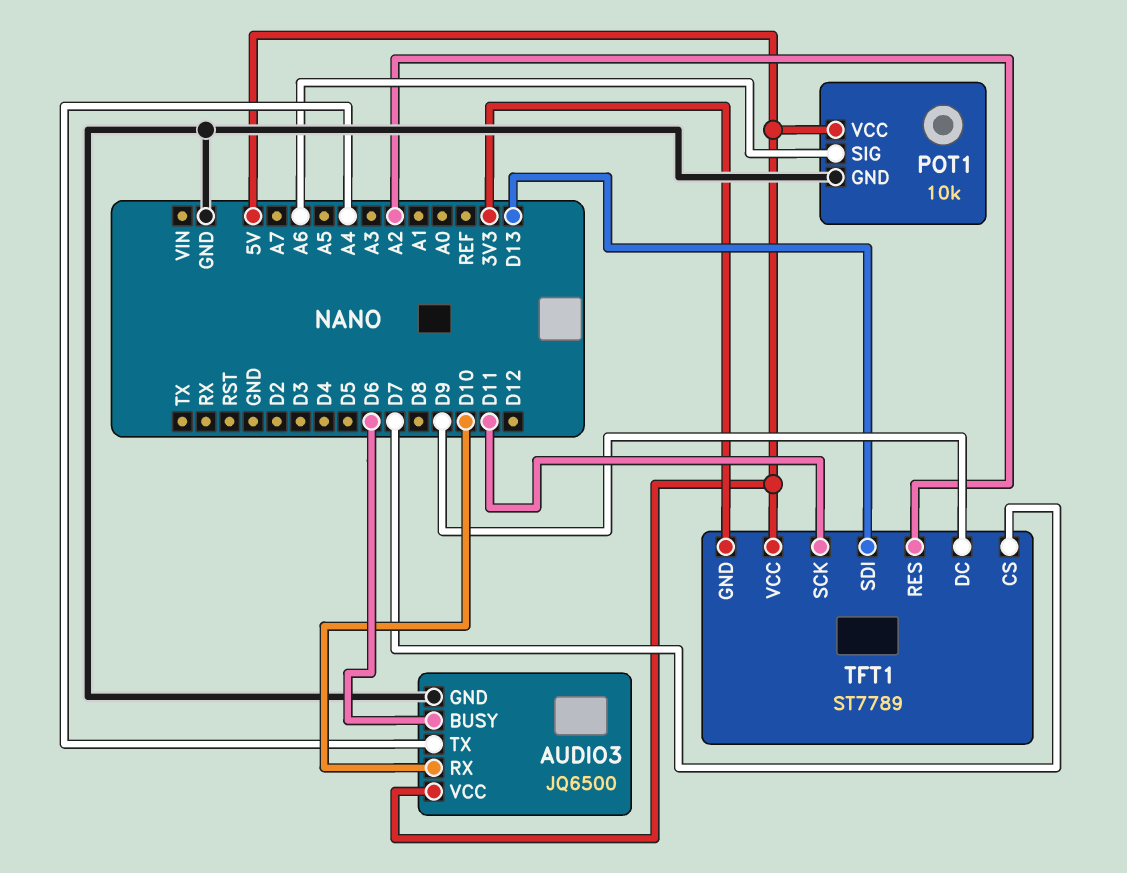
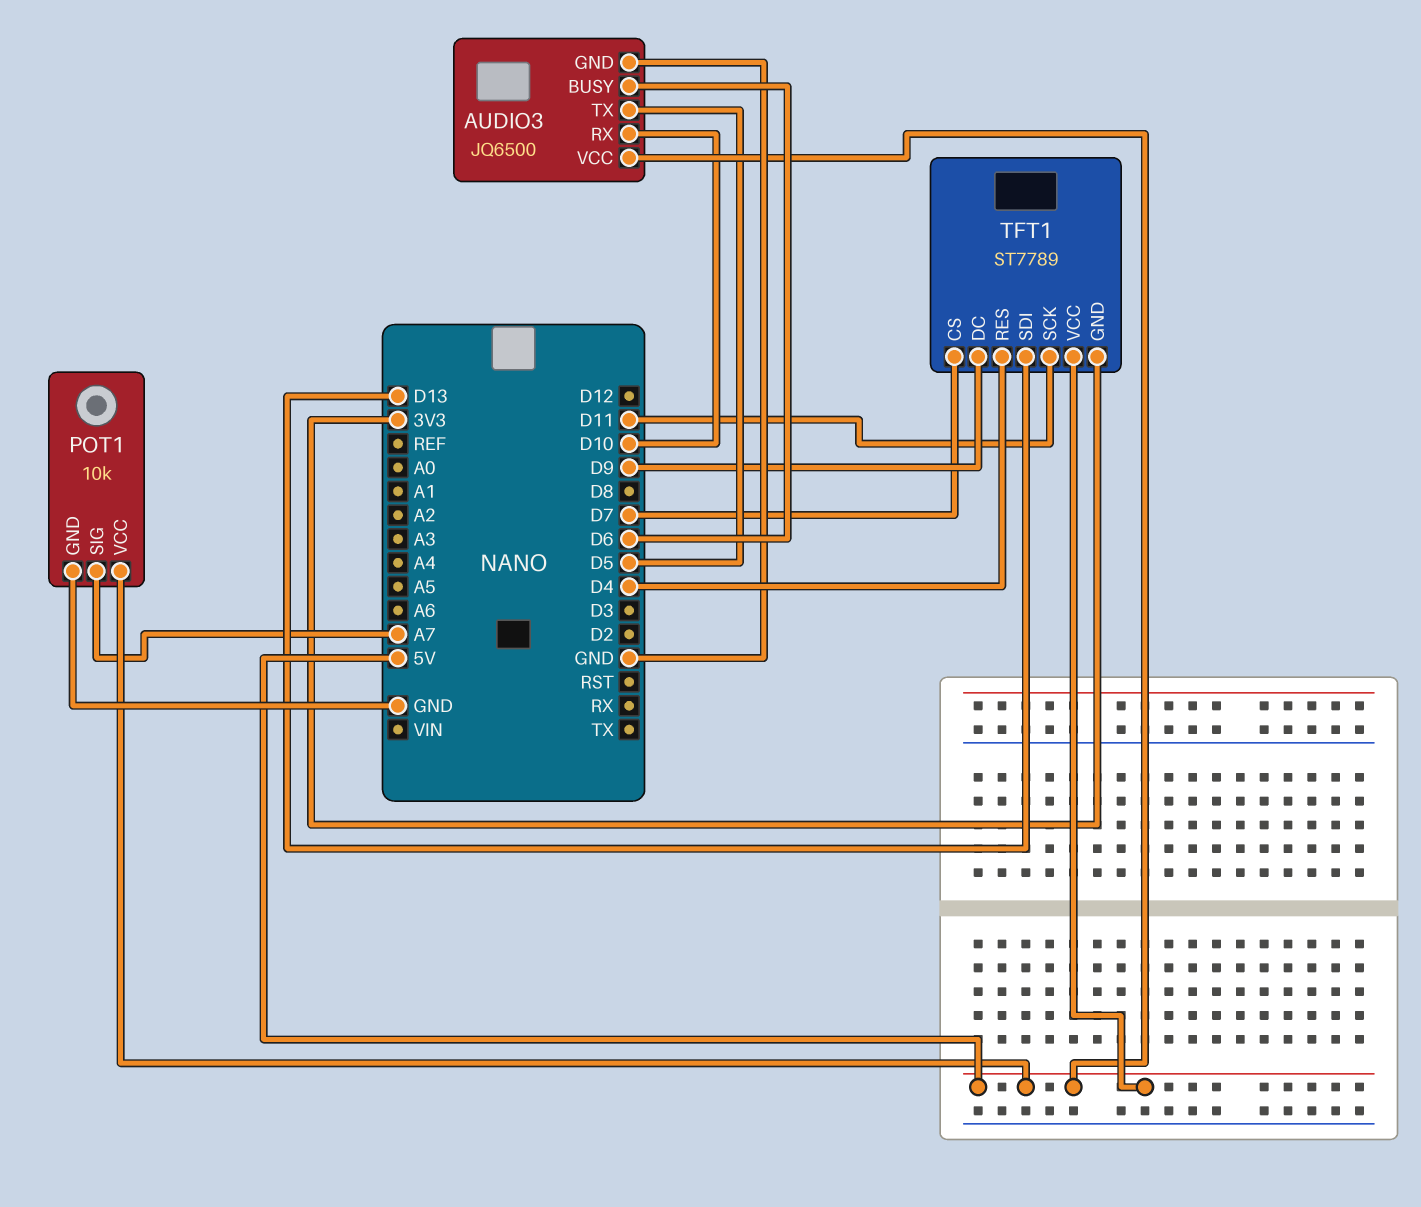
AUDIO3 pin TX: A4 -> D5
POT1 pin SIG: A6 -> A7
TFT1 pin RES: A2 -> D4

